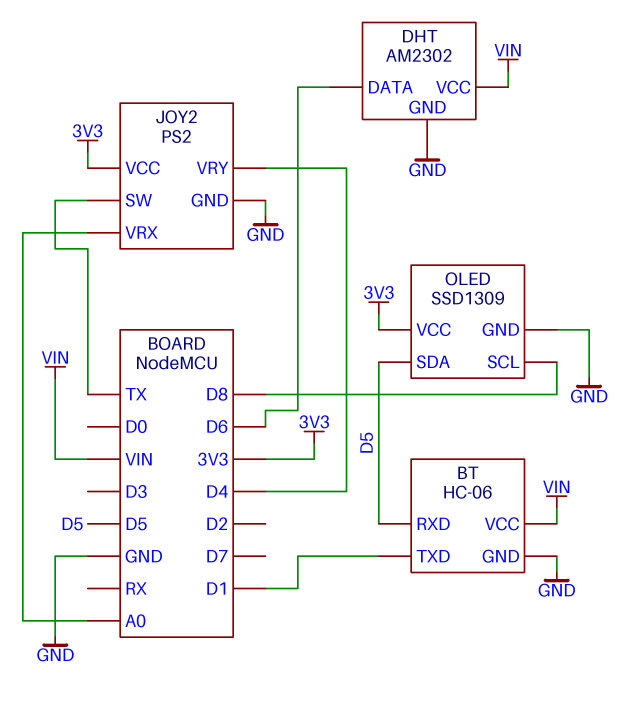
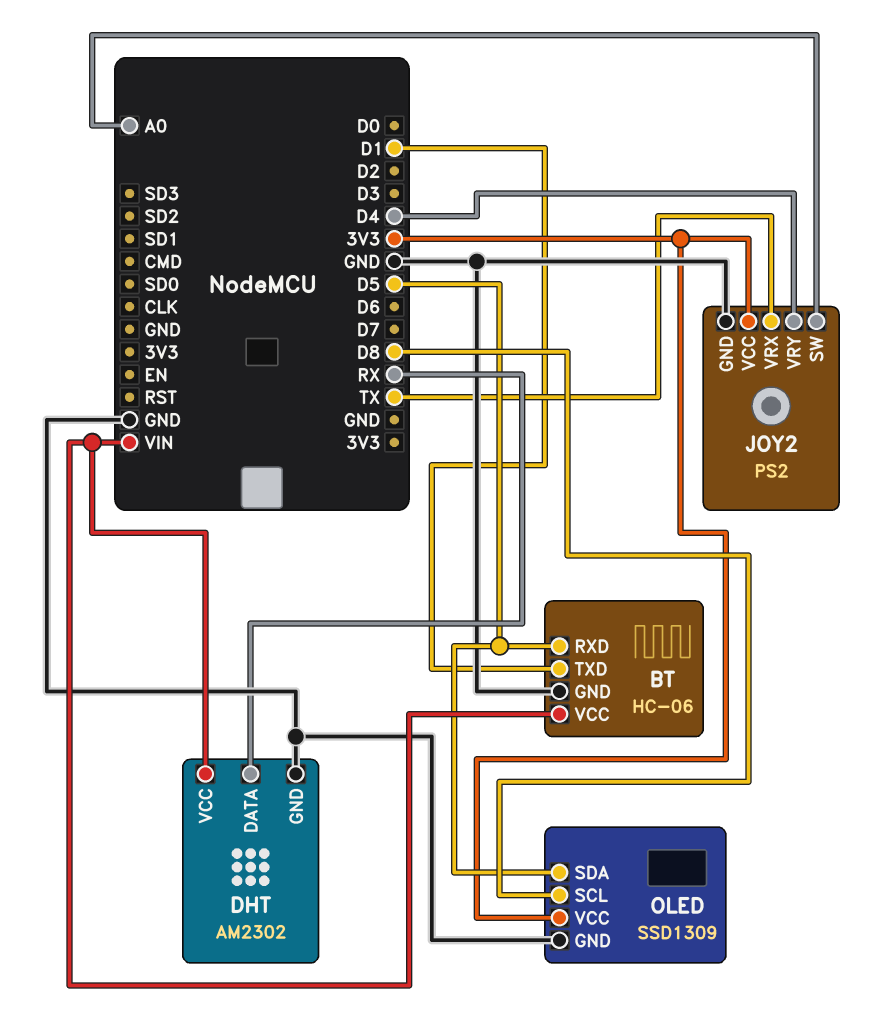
DHT pin DATA: D6 -> RX
JOY2 pin SW: TX -> A0
JOY2 pin VRX: A0 -> TX

